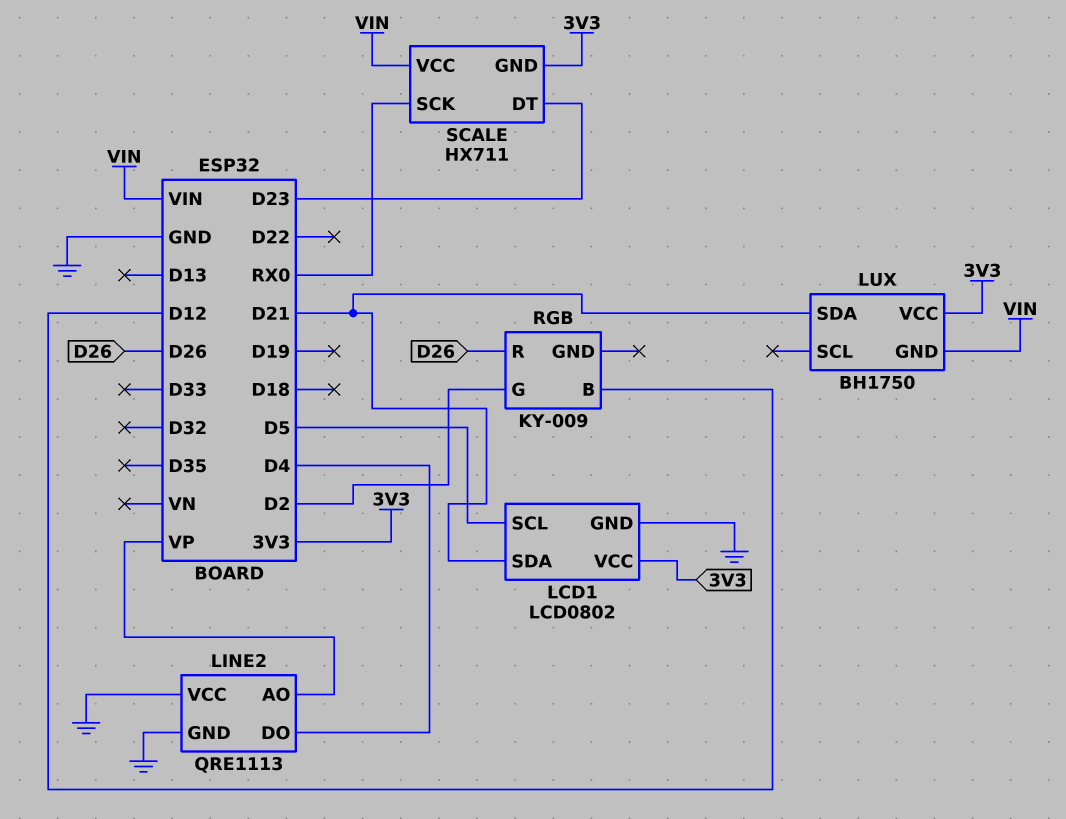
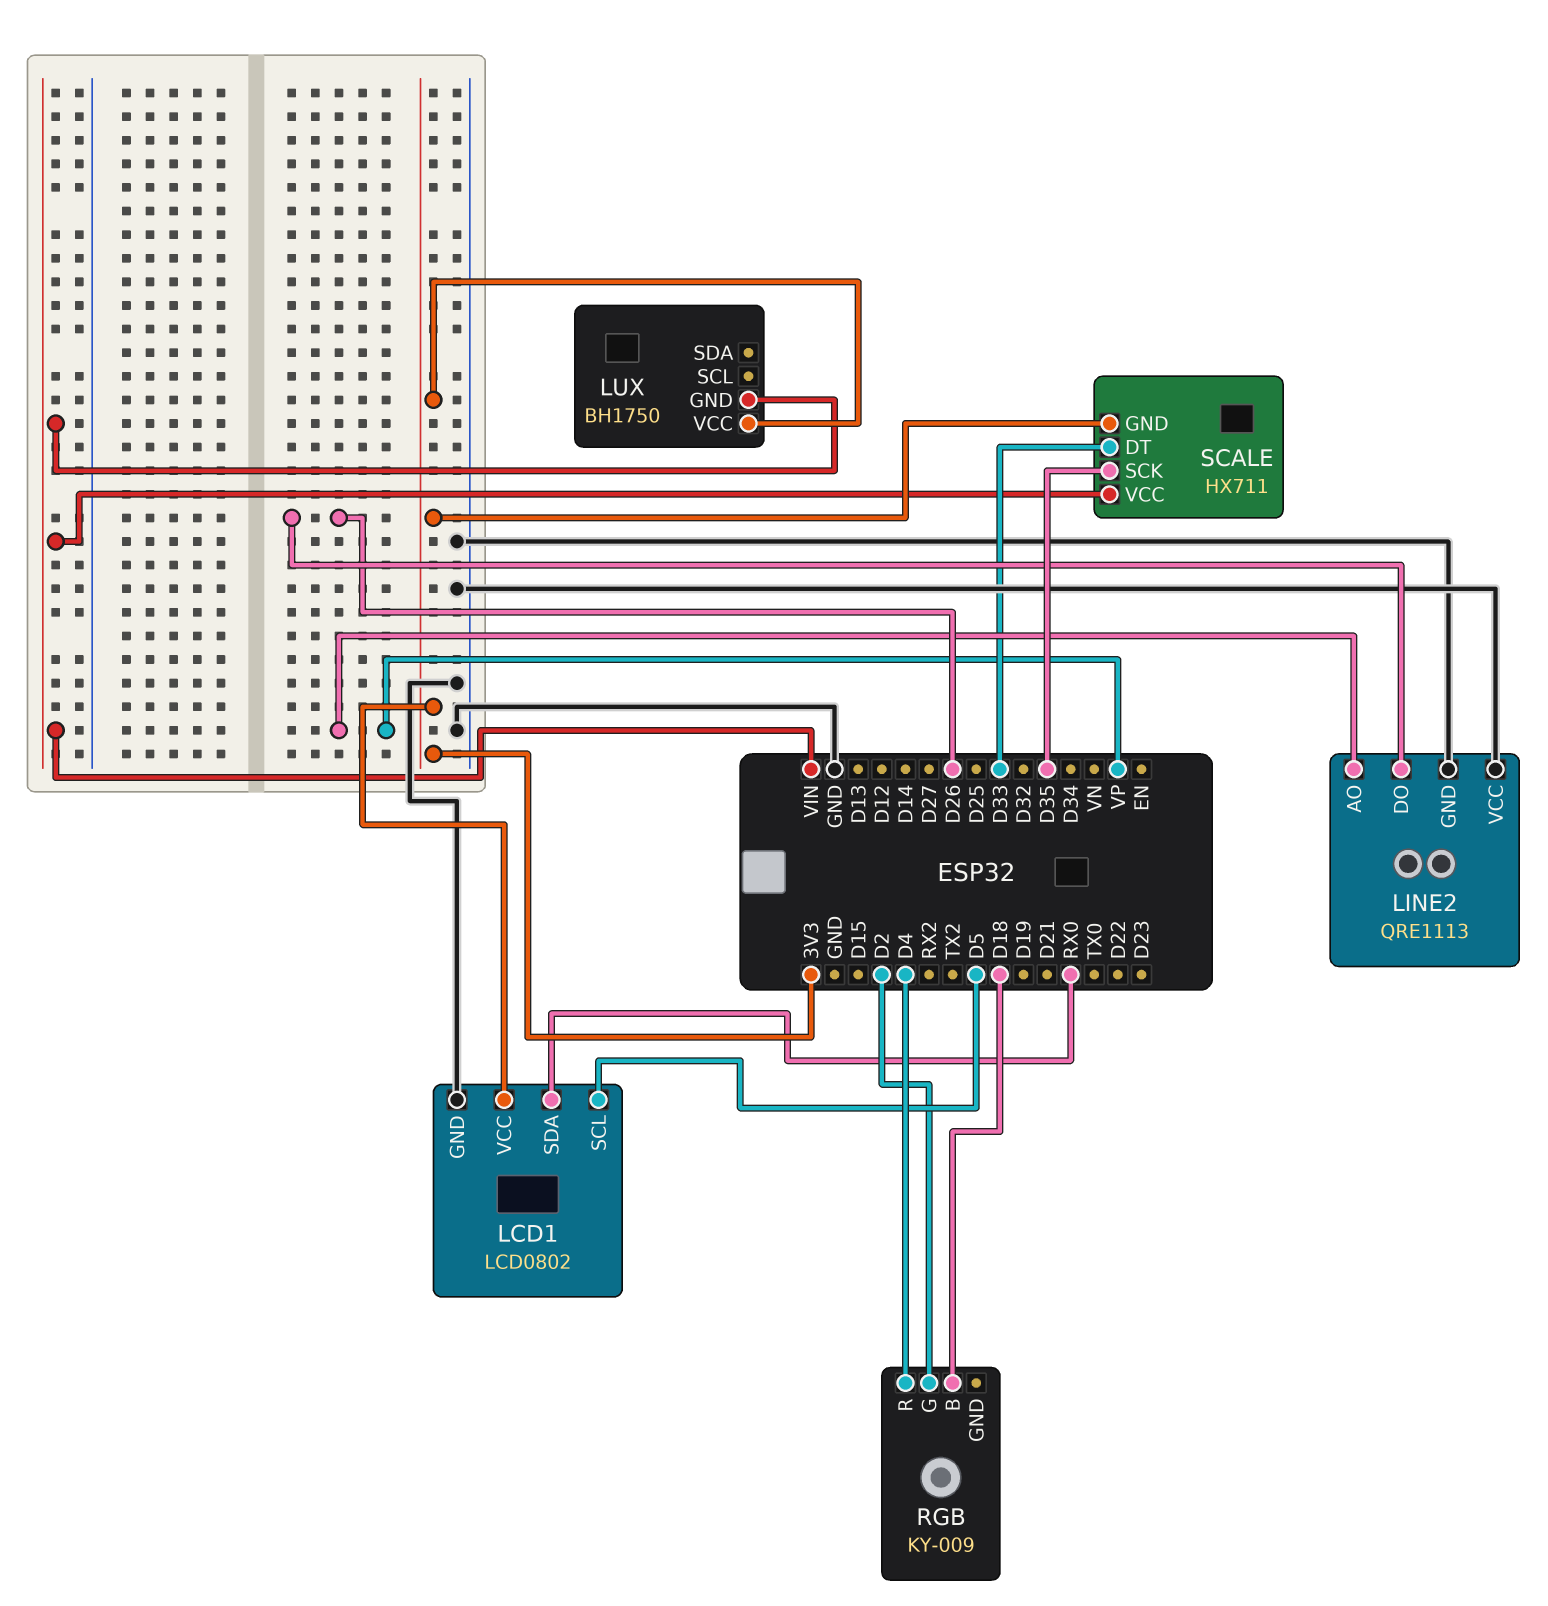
LCD1 pin SDA: D21 -> RX0
LINE2 pin DO: D4 -> D26
LUX pin SDA: D21 -> none
RGB pin B: D12 -> D18
RGB pin R: D26 -> D4
SCALE pin DT: D23 -> D33
SCALE pin SCK: RX0 -> D35

